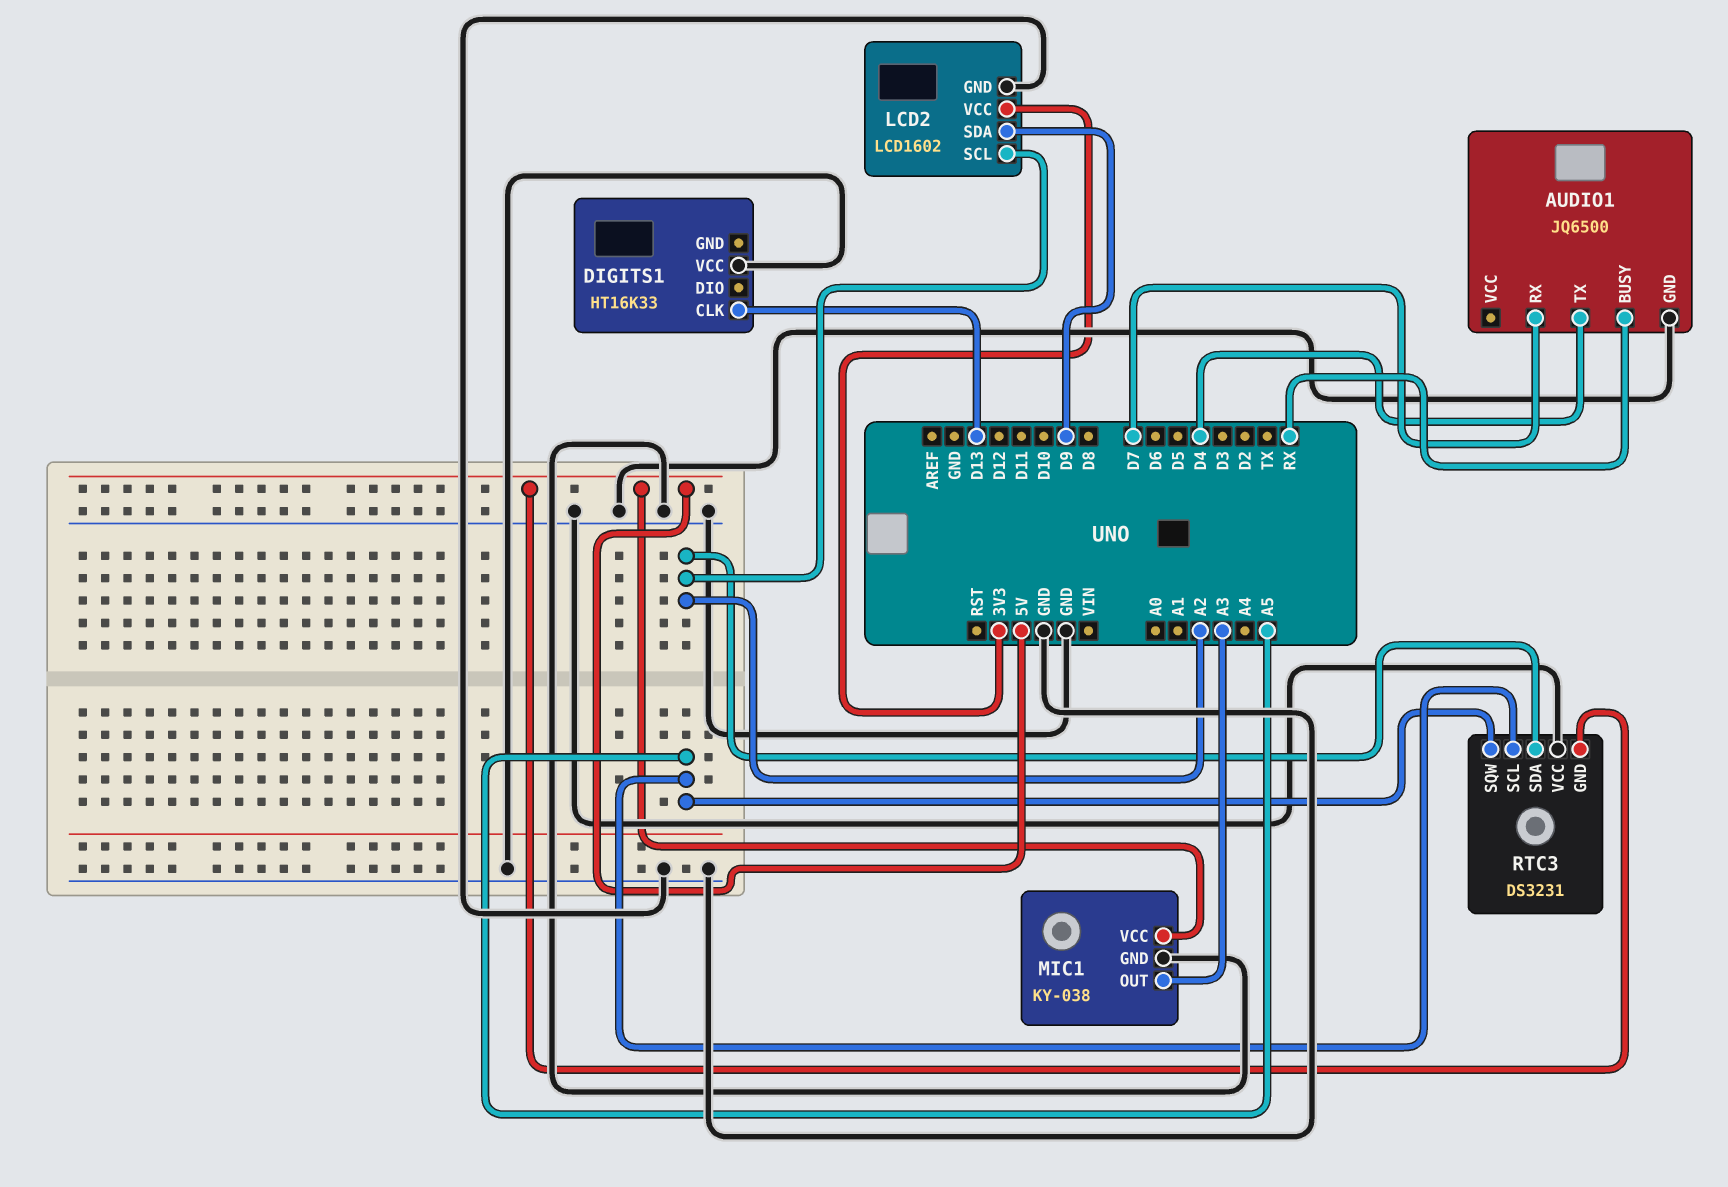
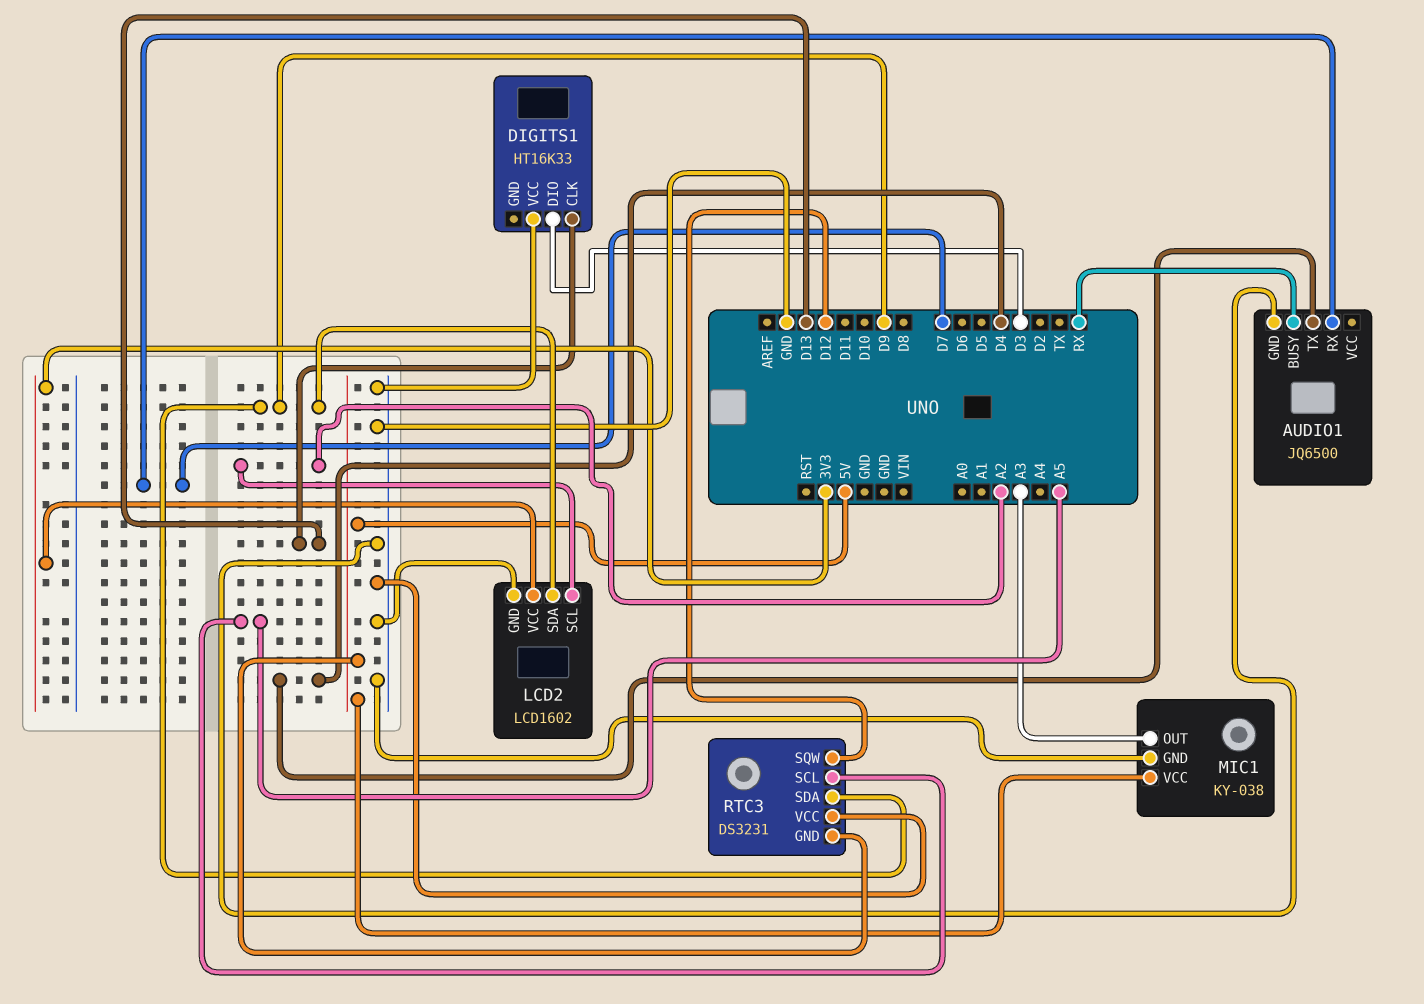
DIGITS1 pin DIO: none -> D3
RTC3 pin SDA: A2 -> D9
RTC3 pin SQW: A5 -> D12

